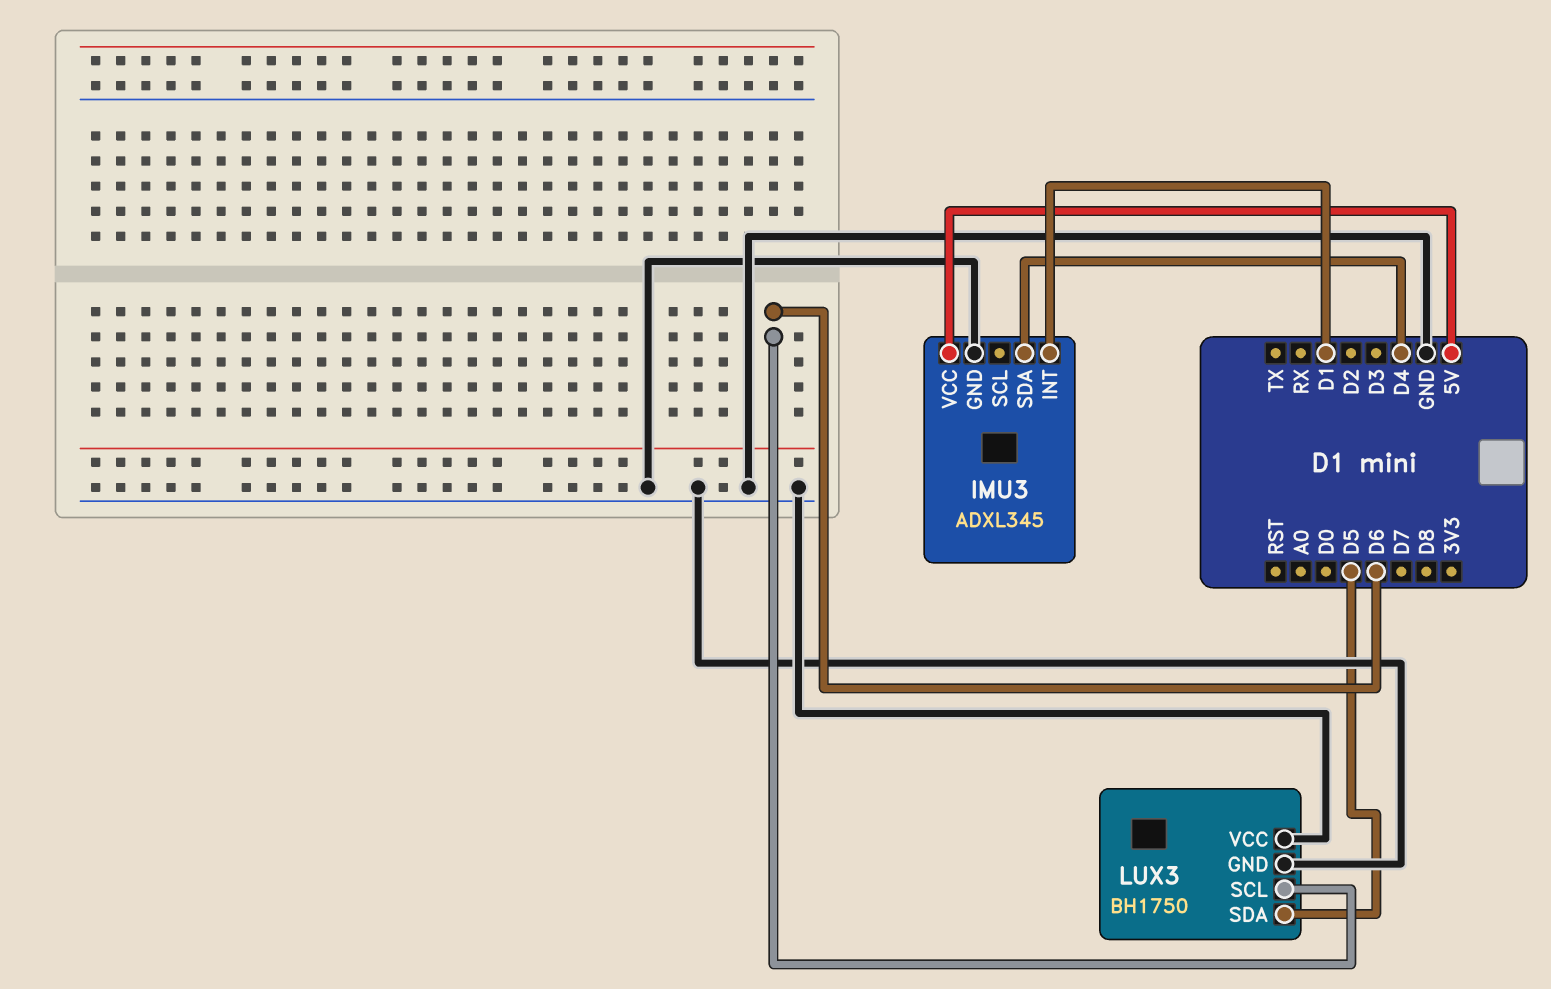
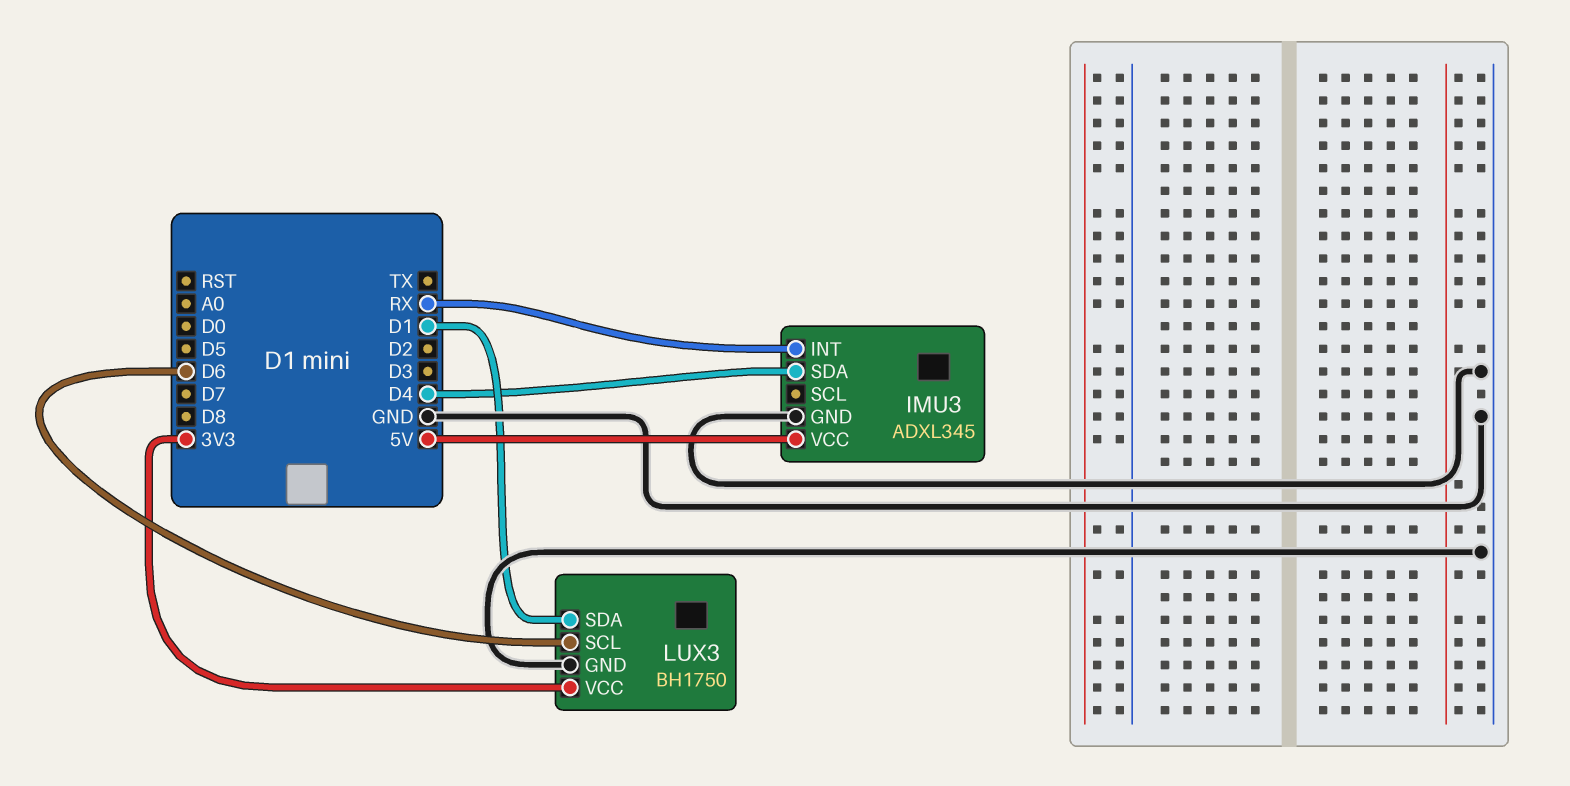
IMU3 pin INT: D1 -> RX
LUX3 pin SDA: D5 -> D1
LUX3 pin VCC: GND -> 3V3

